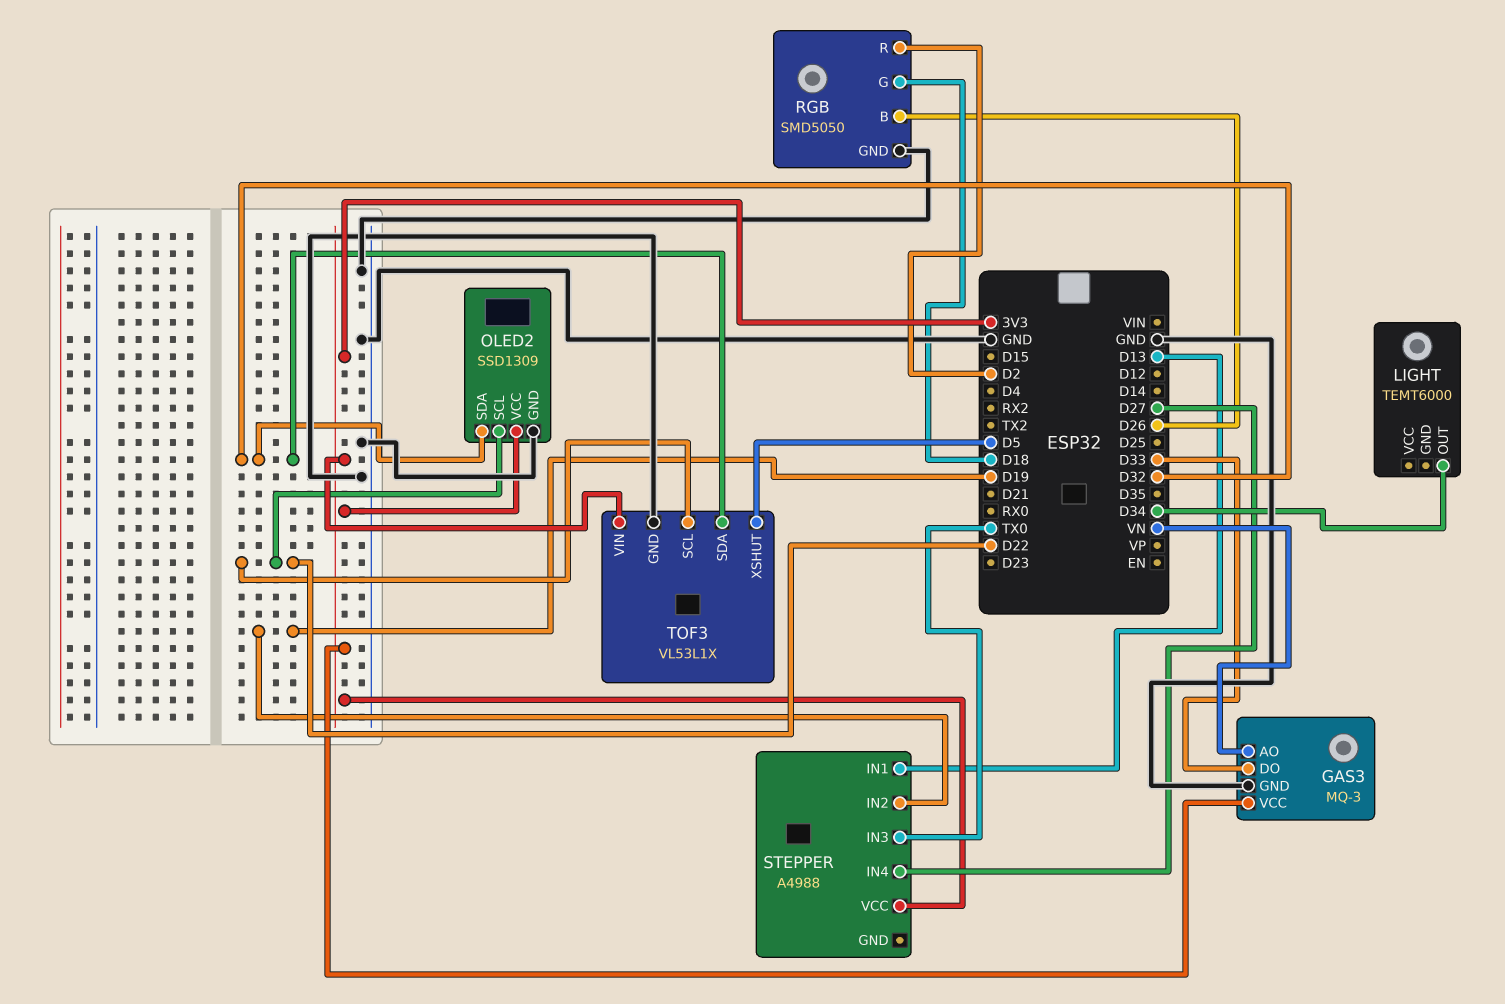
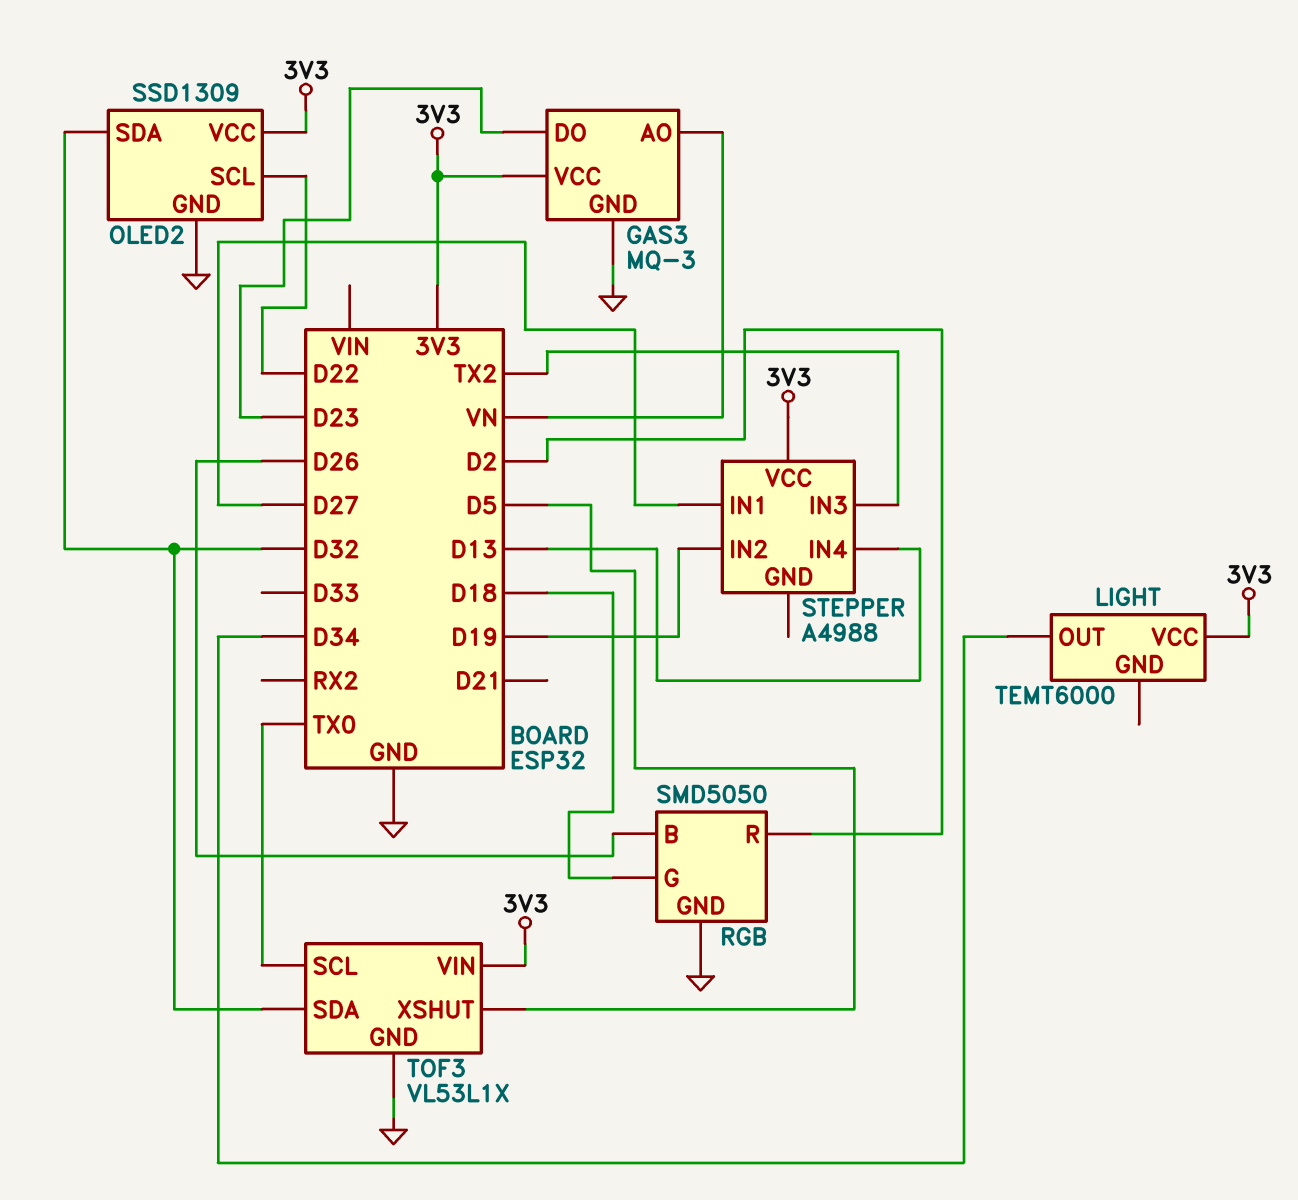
GAS3 pin DO: D33 -> D23
LIGHT pin VCC: none -> 3V3
STEPPER pin IN1: D13 -> D27
STEPPER pin IN3: TX0 -> TX2
STEPPER pin IN4: D27 -> D13
TOF3 pin SCL: D22 -> TX0

